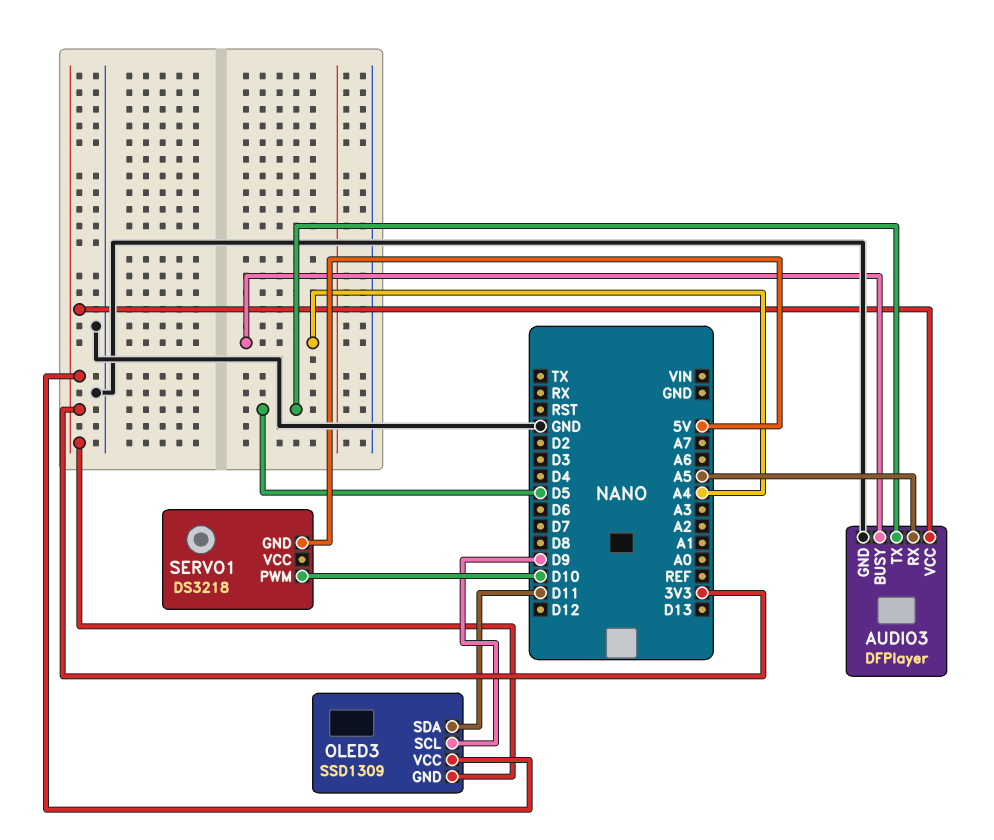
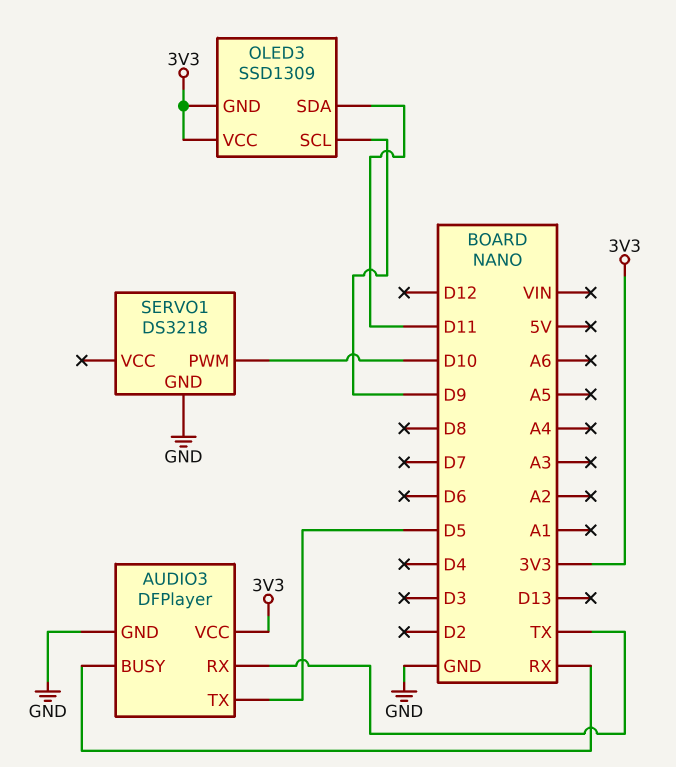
AUDIO3 pin BUSY: A4 -> RX
AUDIO3 pin RX: A5 -> TX
SERVO1 pin GND: 5V -> GND

